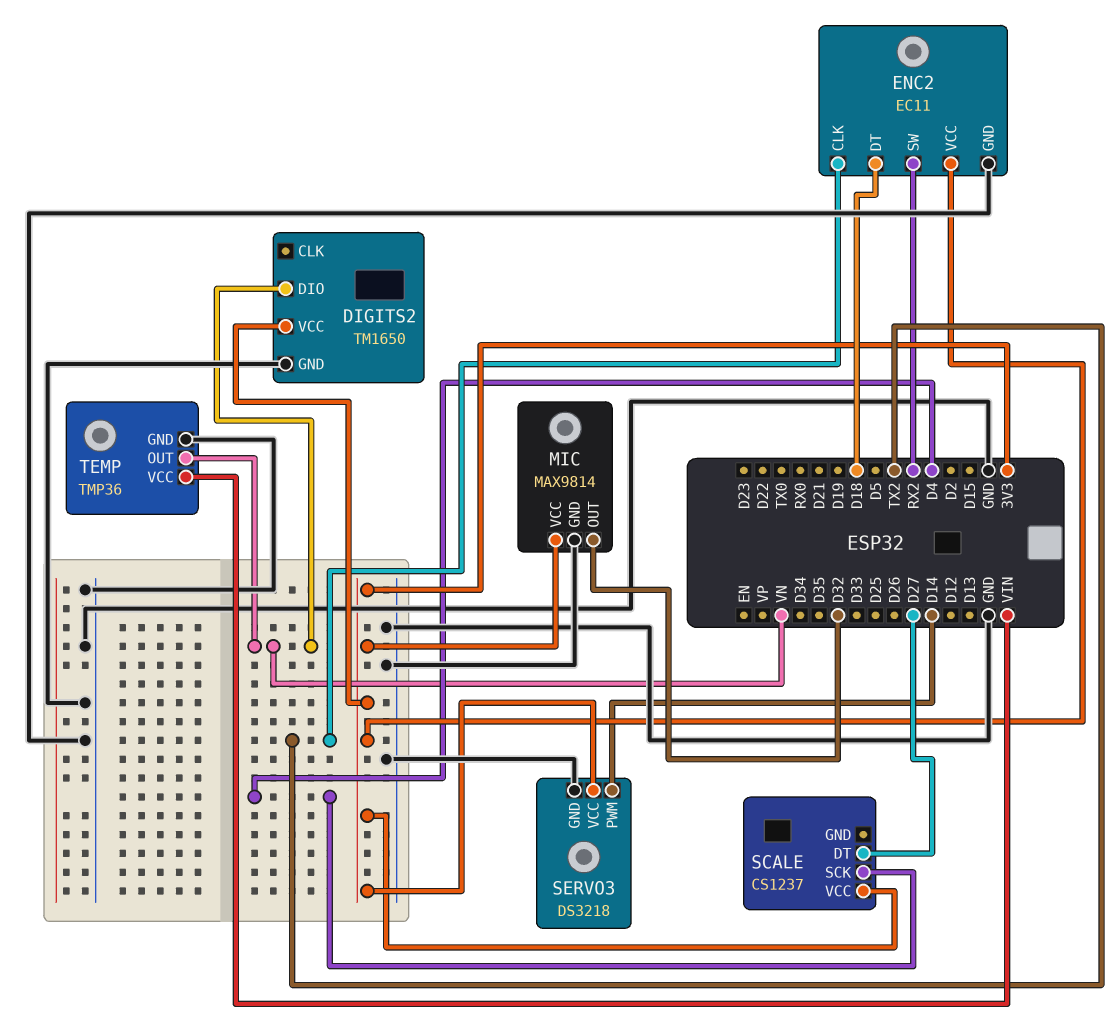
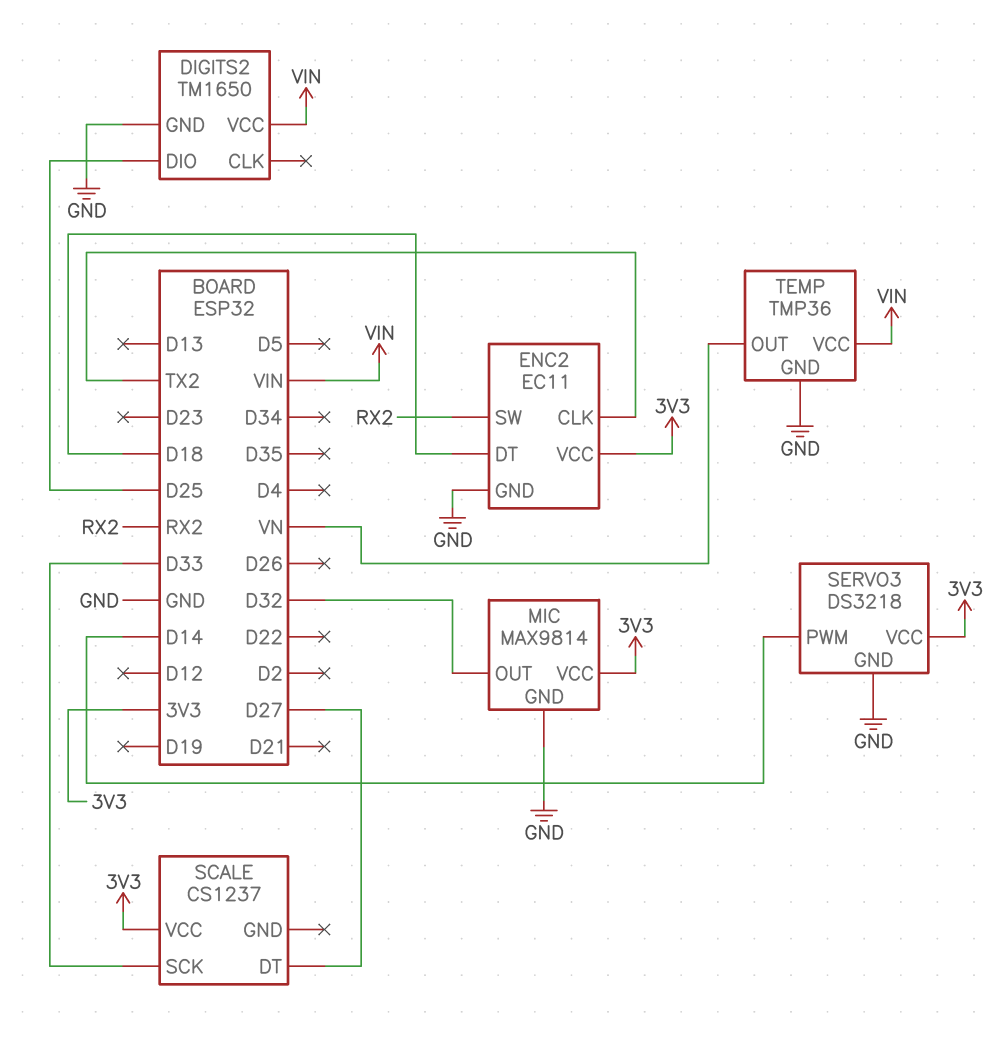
DIGITS2 pin DIO: VN -> D25
DIGITS2 pin VCC: 3V3 -> VIN
SCALE pin SCK: D4 -> D33

